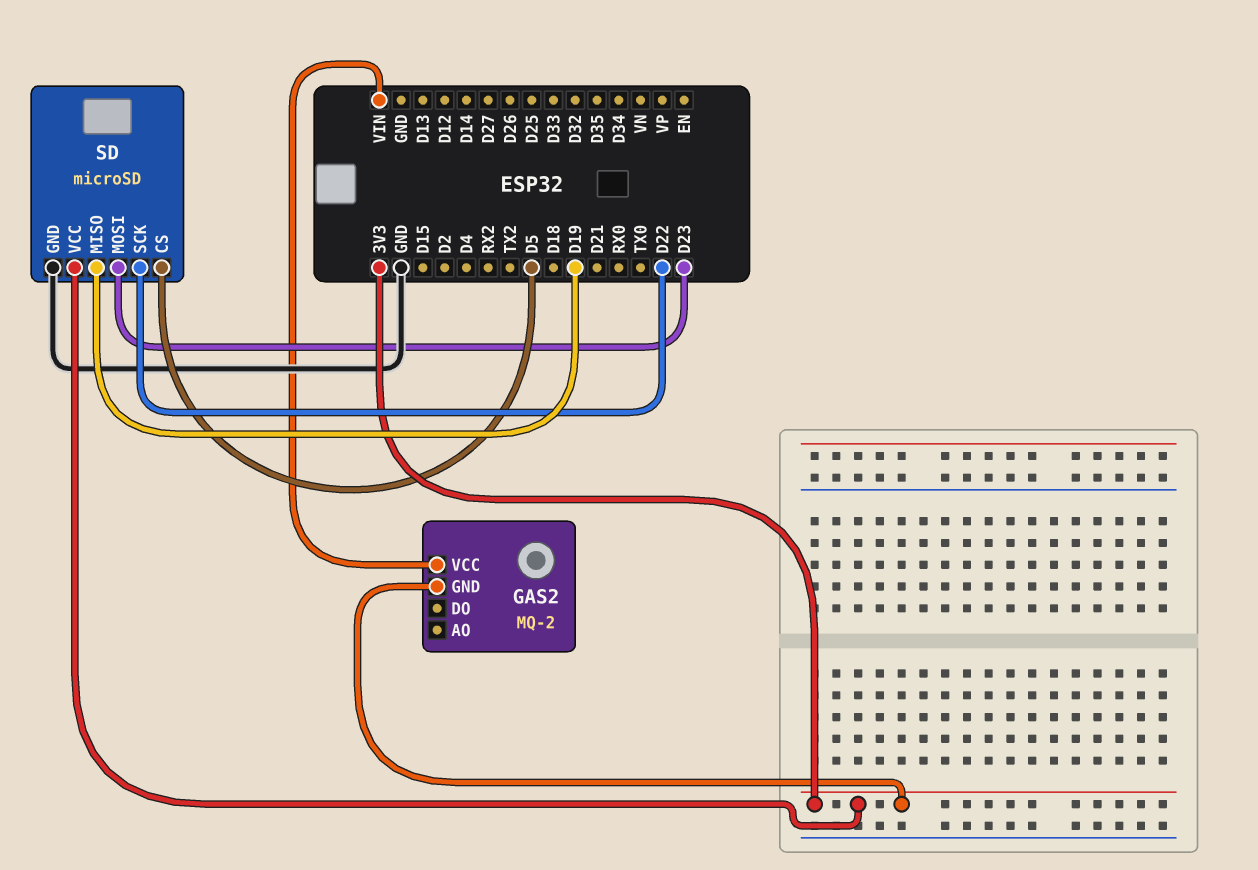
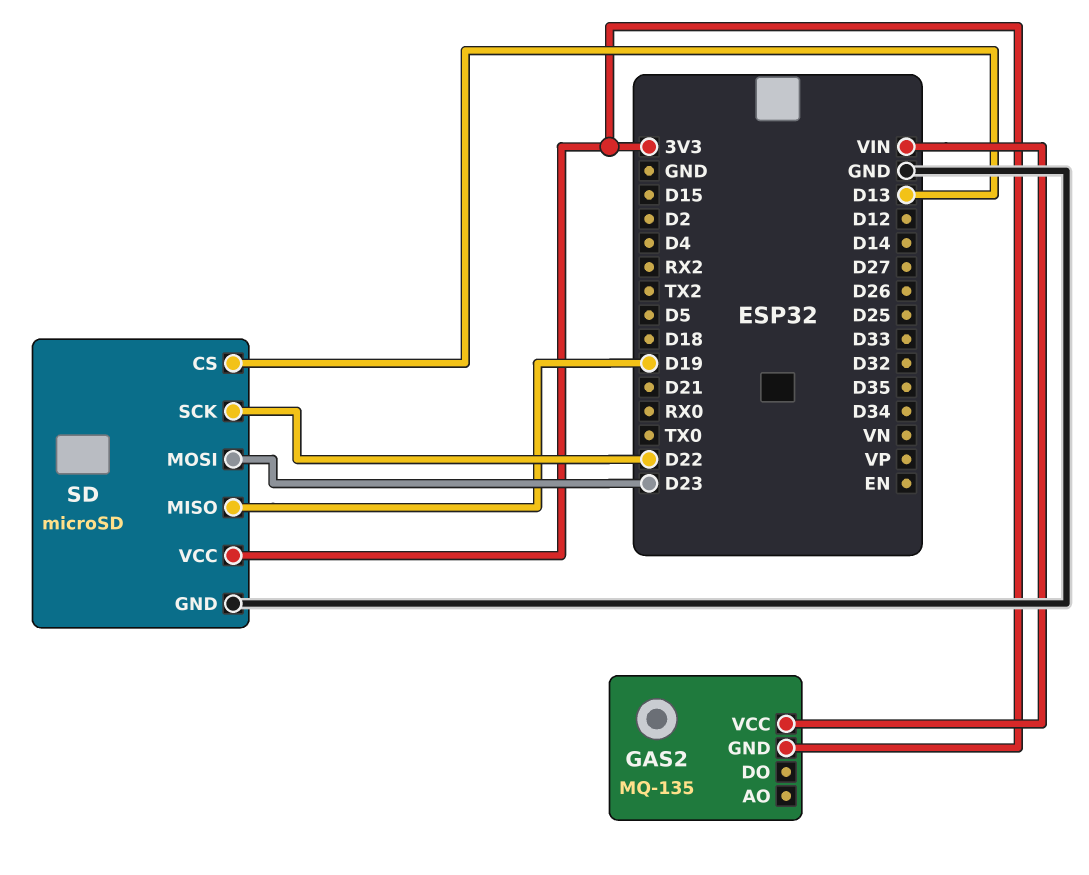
GAS2: MQ-2 -> MQ-135
SD pin CS: D5 -> D13

